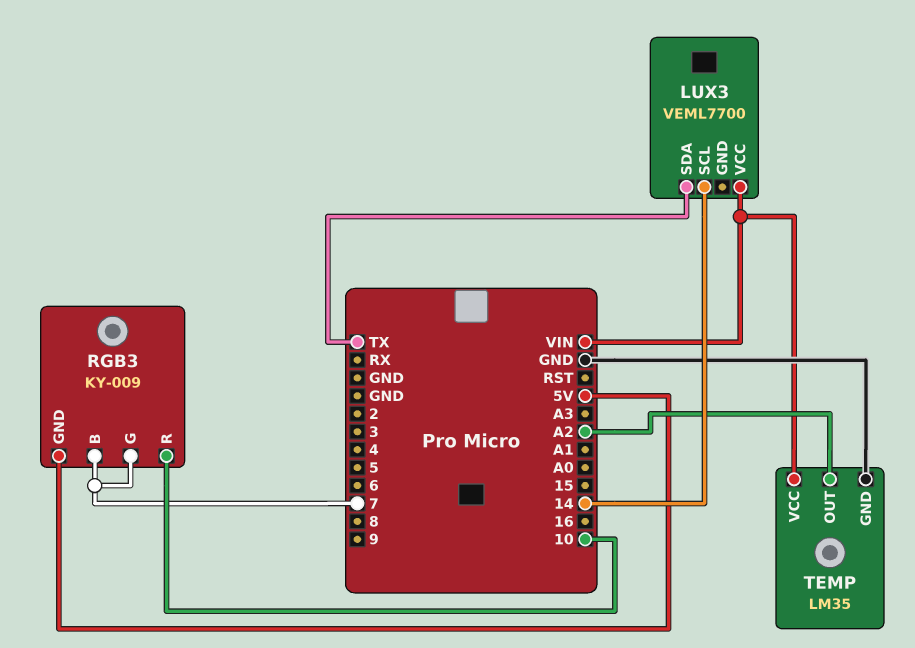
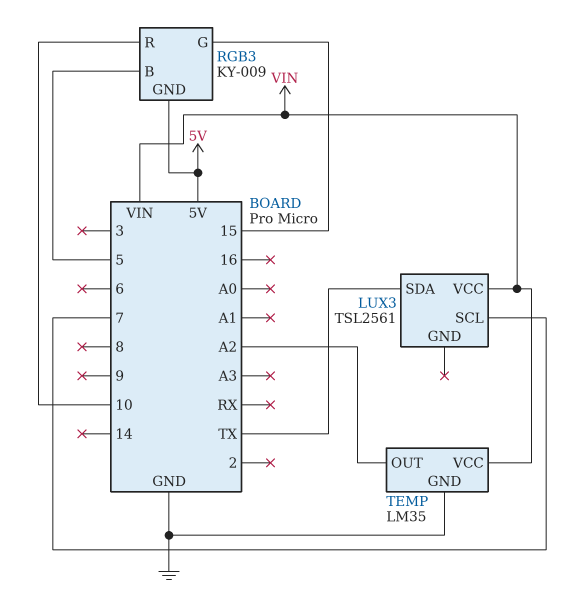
LUX3: VEML7700 -> TSL2561
LUX3 pin SCL: 14 -> 7
RGB3 pin B: 7 -> 5
RGB3 pin G: 7 -> 15

